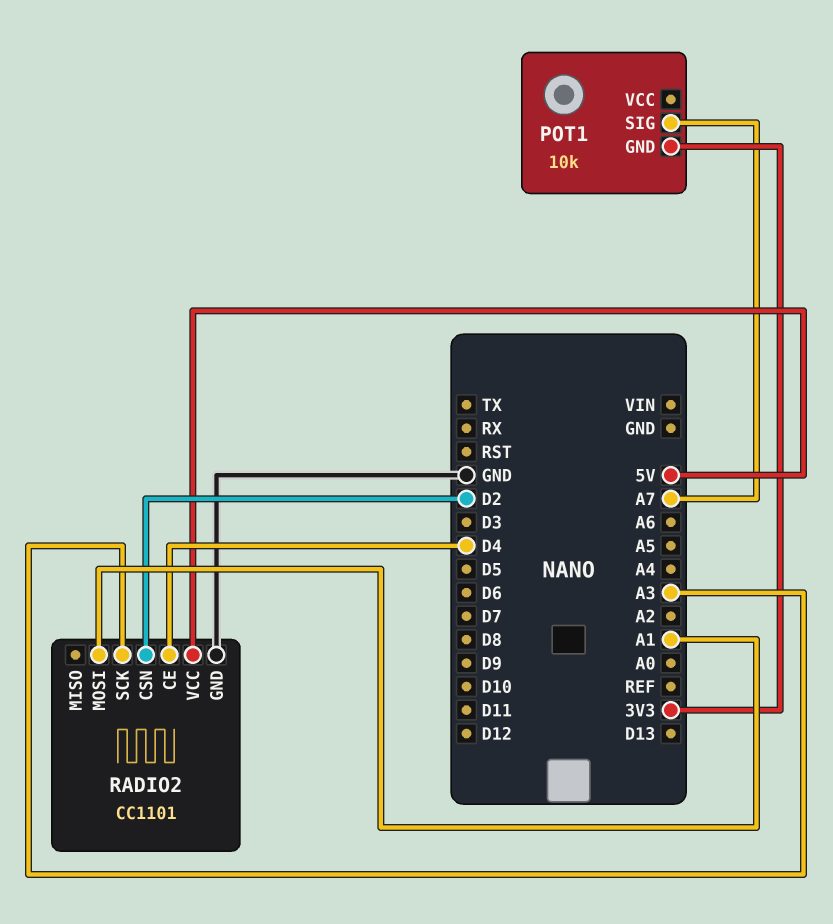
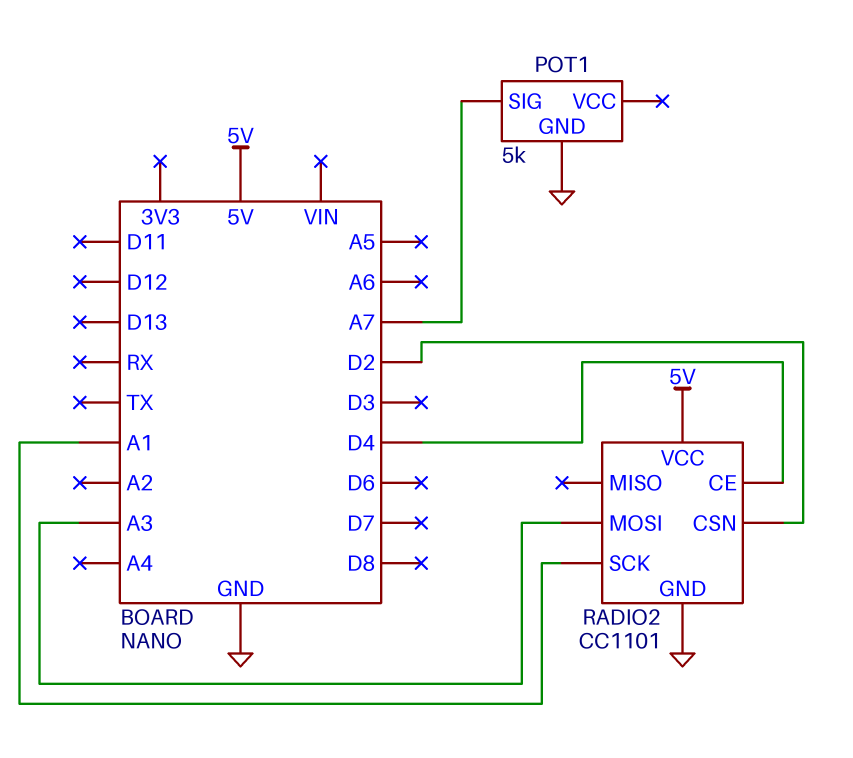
POT1: 10k -> 5k
POT1 pin GND: 3V3 -> GND
RADIO2 pin MOSI: A1 -> A3
RADIO2 pin SCK: A3 -> A1

